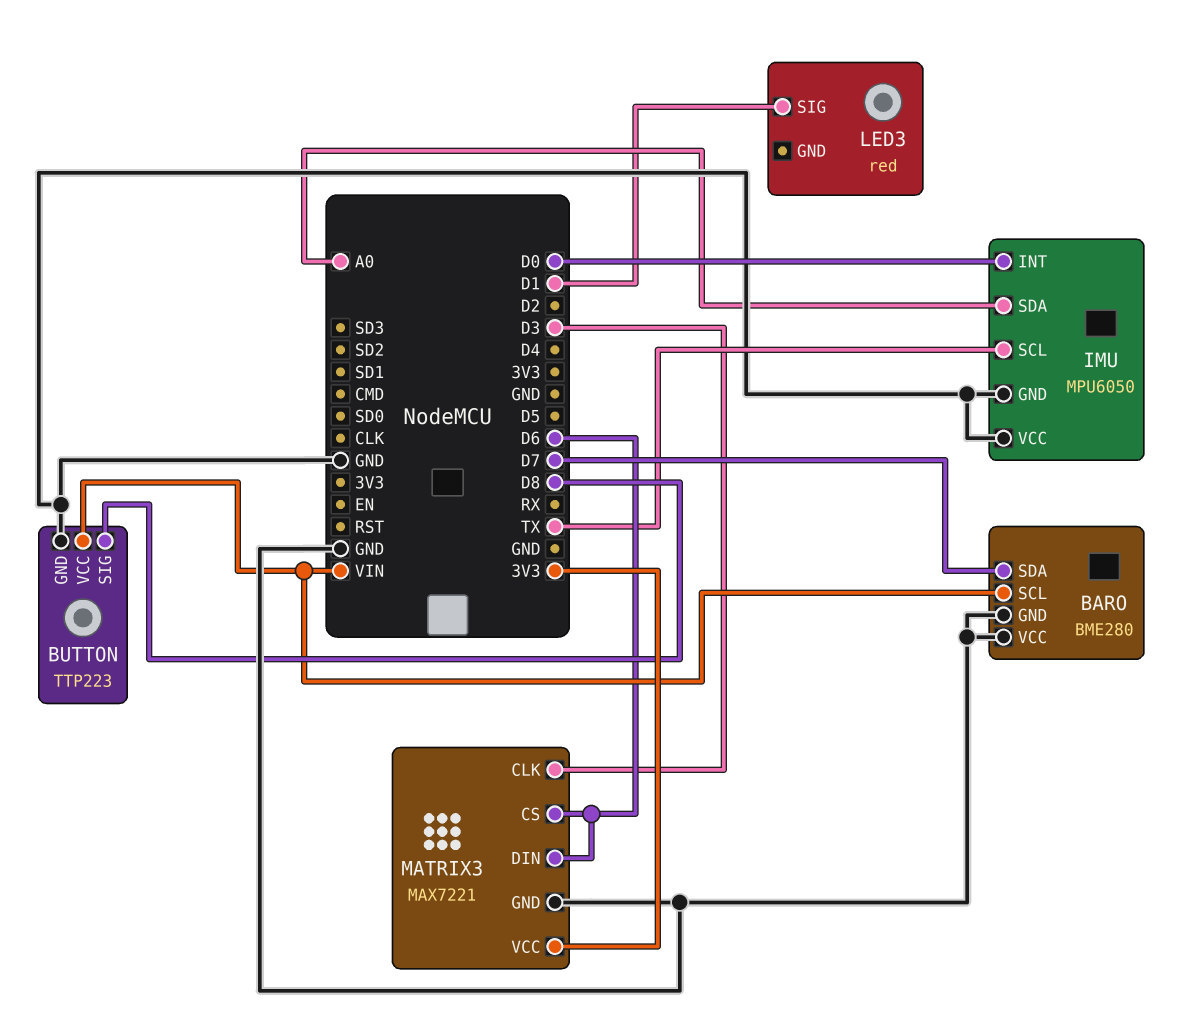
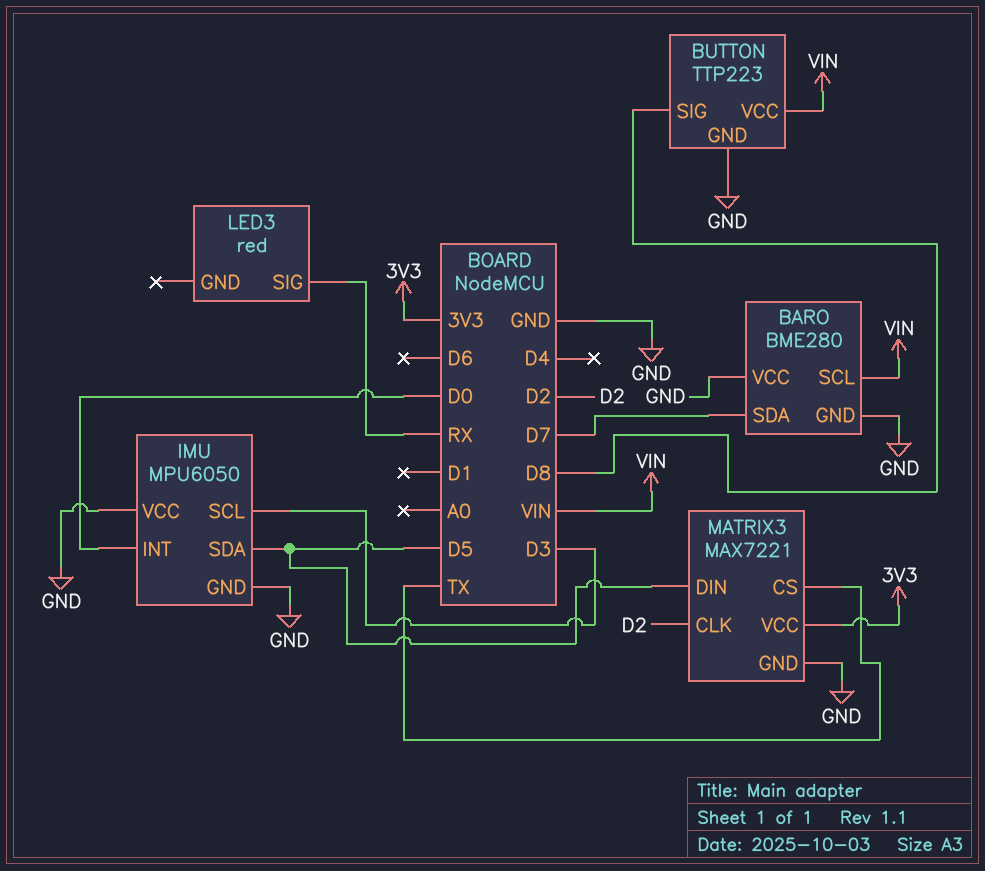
IMU pin SCL: TX -> D3
IMU pin SDA: A0 -> D5
LED3 pin SIG: D1 -> RX
MATRIX3 pin CLK: D3 -> D2
MATRIX3 pin CS: D6 -> TX
MATRIX3 pin DIN: D6 -> D5

